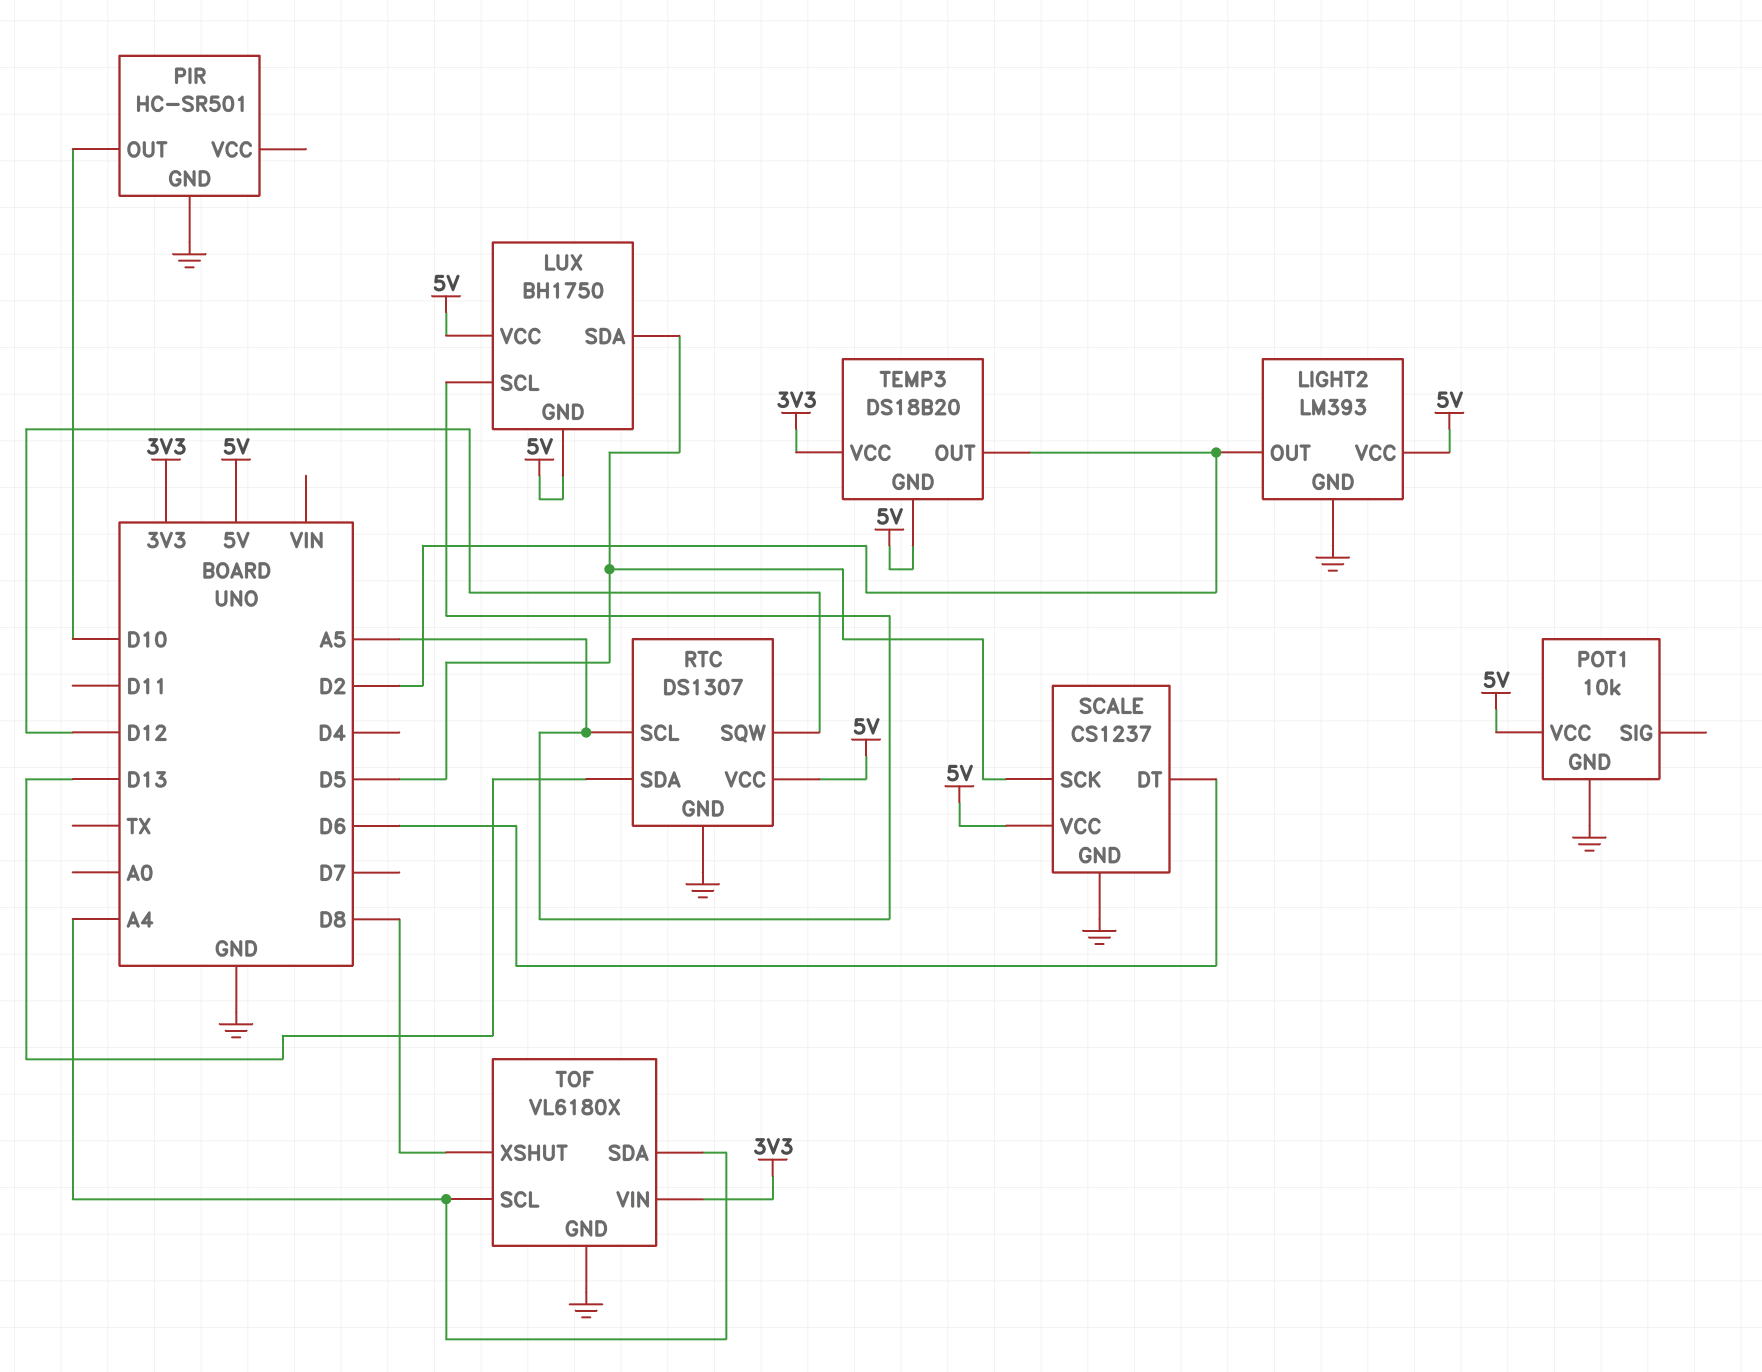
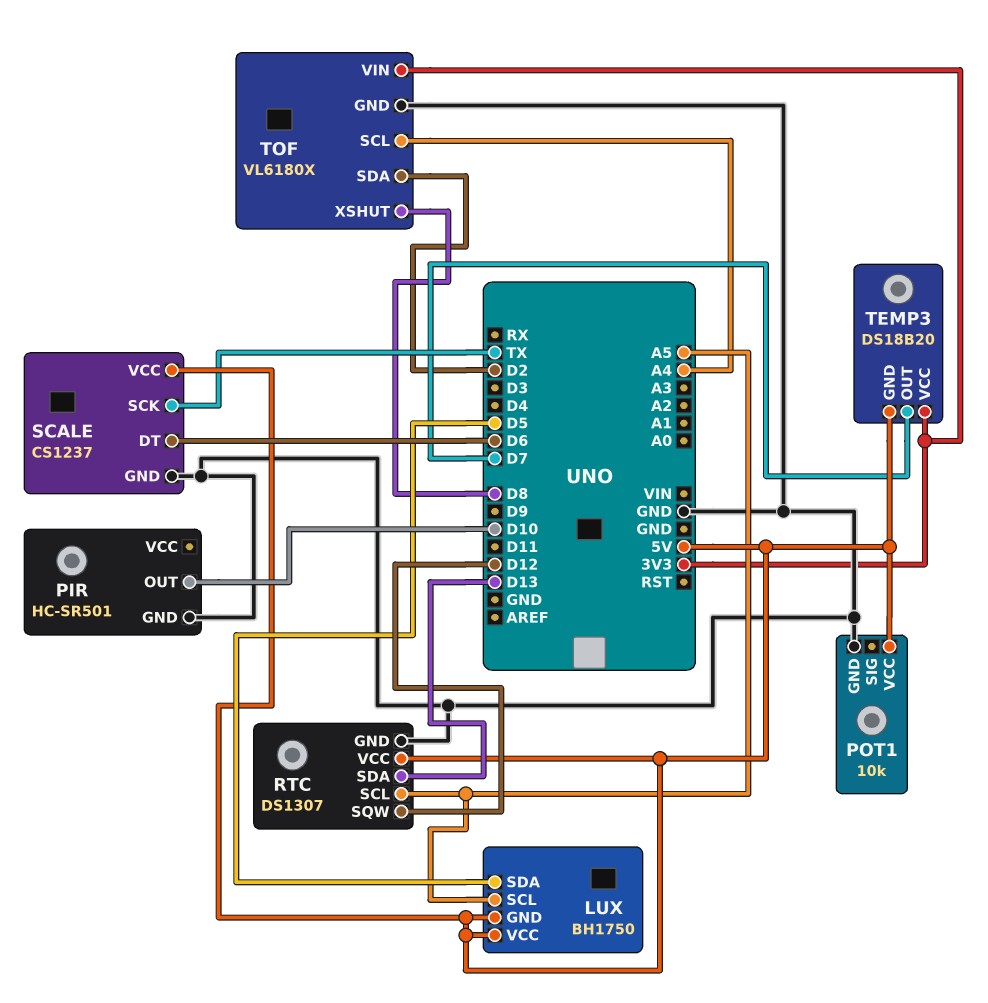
LIGHT2: LM393 -> none
LIGHT2 pin GND: GND -> none
LIGHT2 pin OUT: D2 -> none
LIGHT2 pin VCC: 5V -> none
SCALE pin SCK: D5 -> TX
TEMP3 pin OUT: D2 -> D7
TOF pin SDA: A4 -> D2

